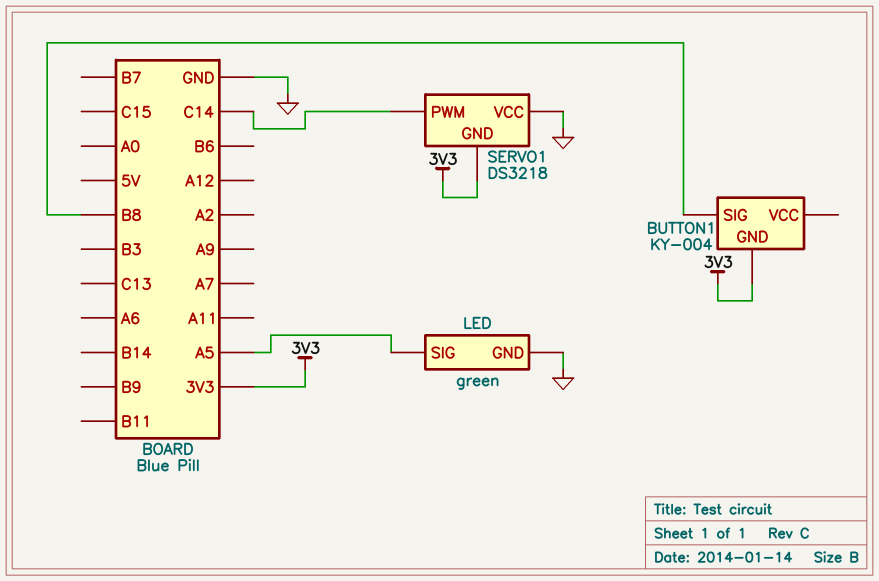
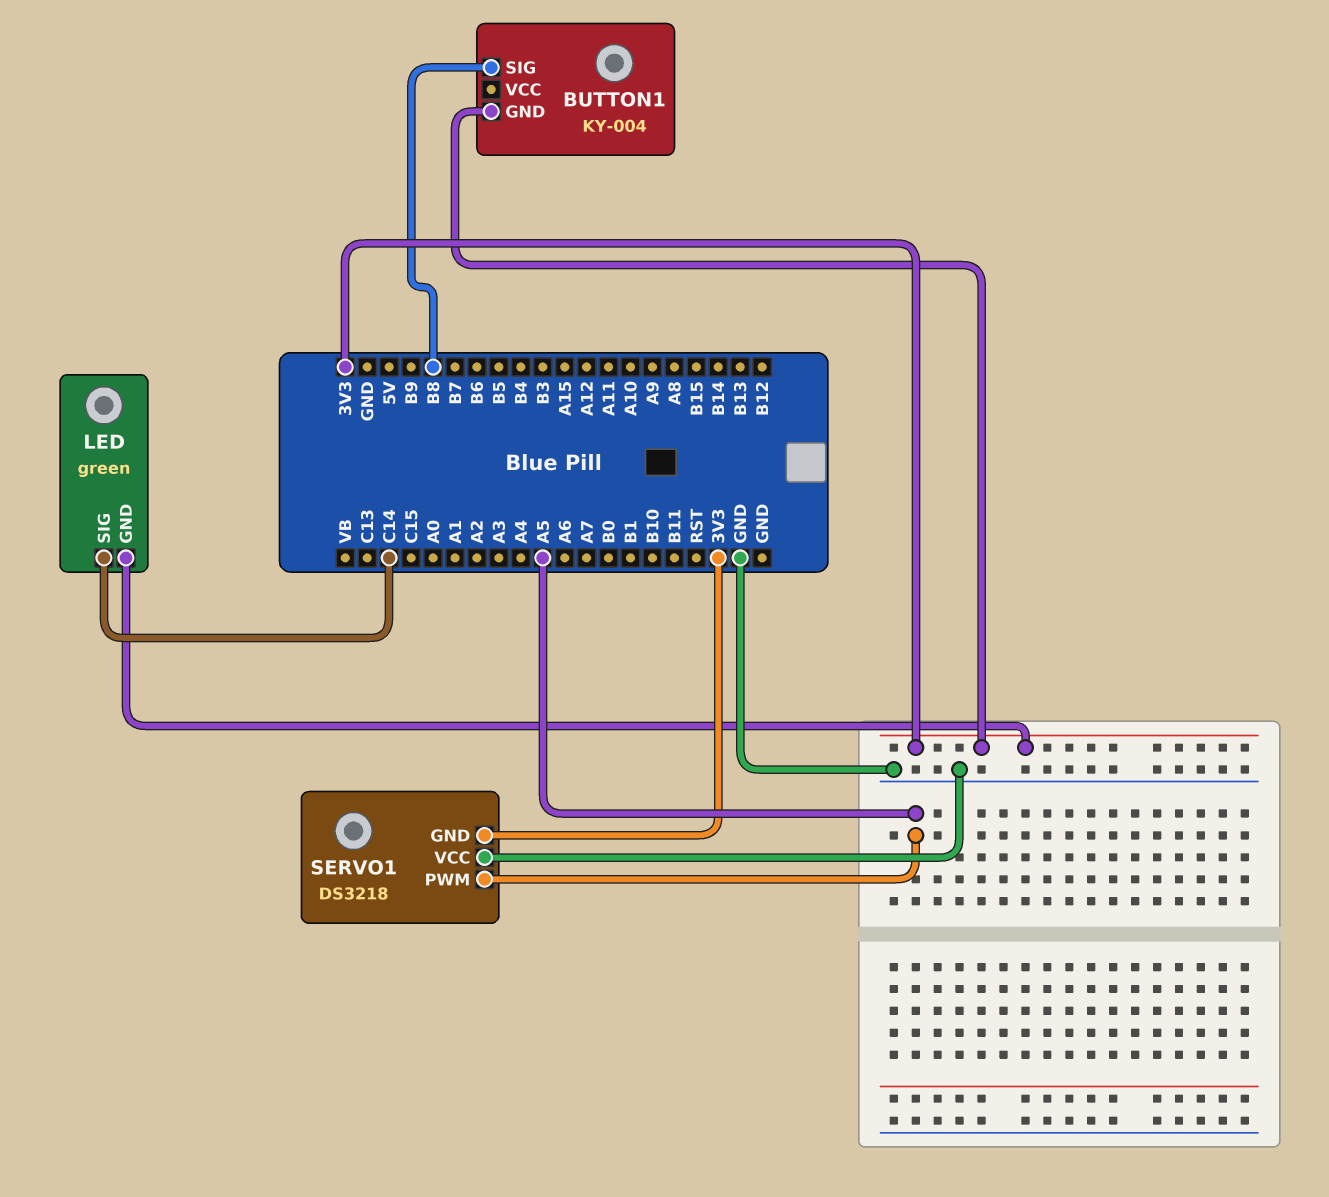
LED pin GND: GND -> 3V3
LED pin SIG: A5 -> C14
SERVO1 pin PWM: C14 -> A5

